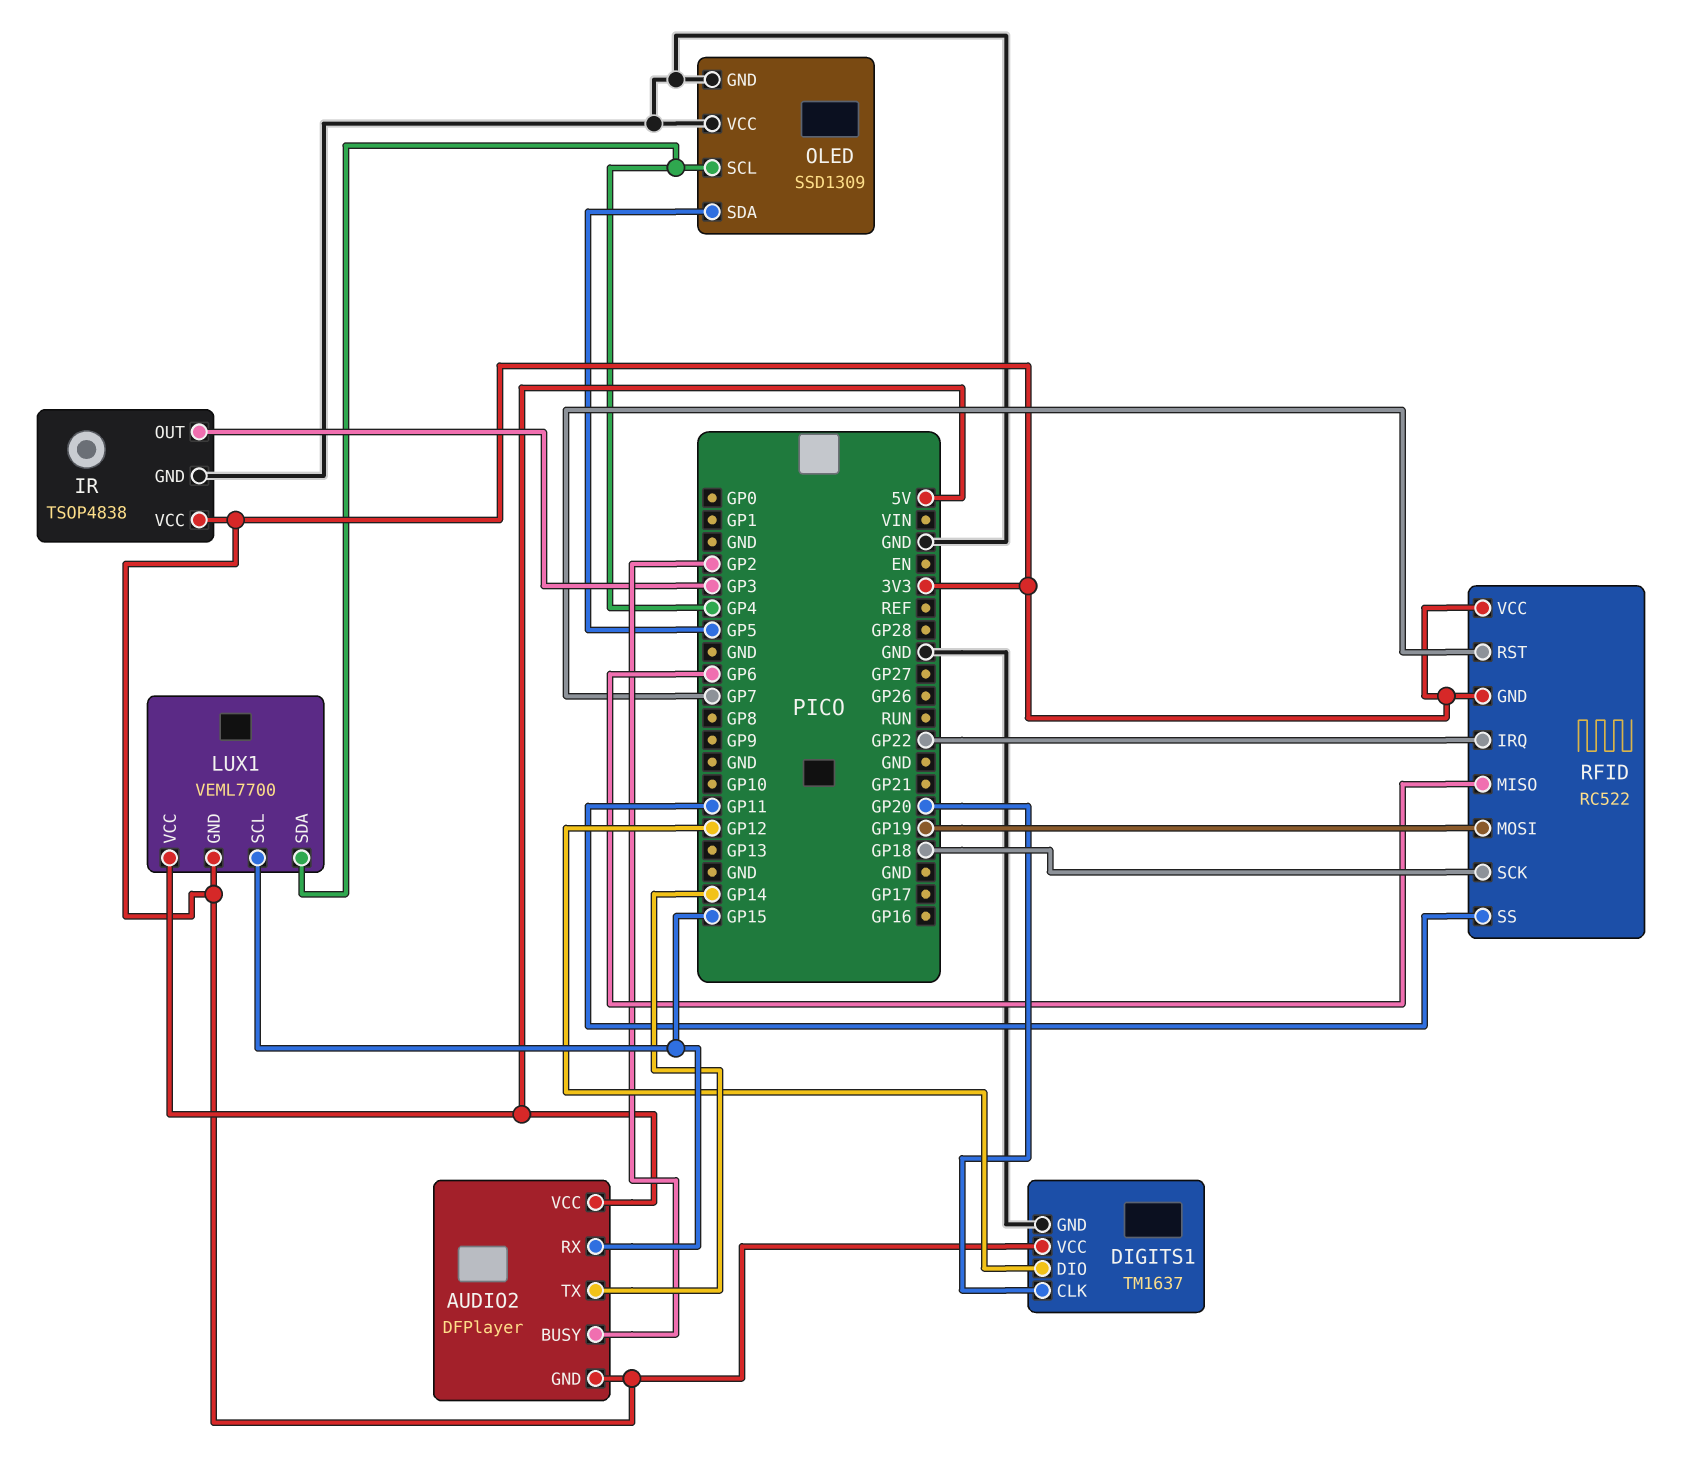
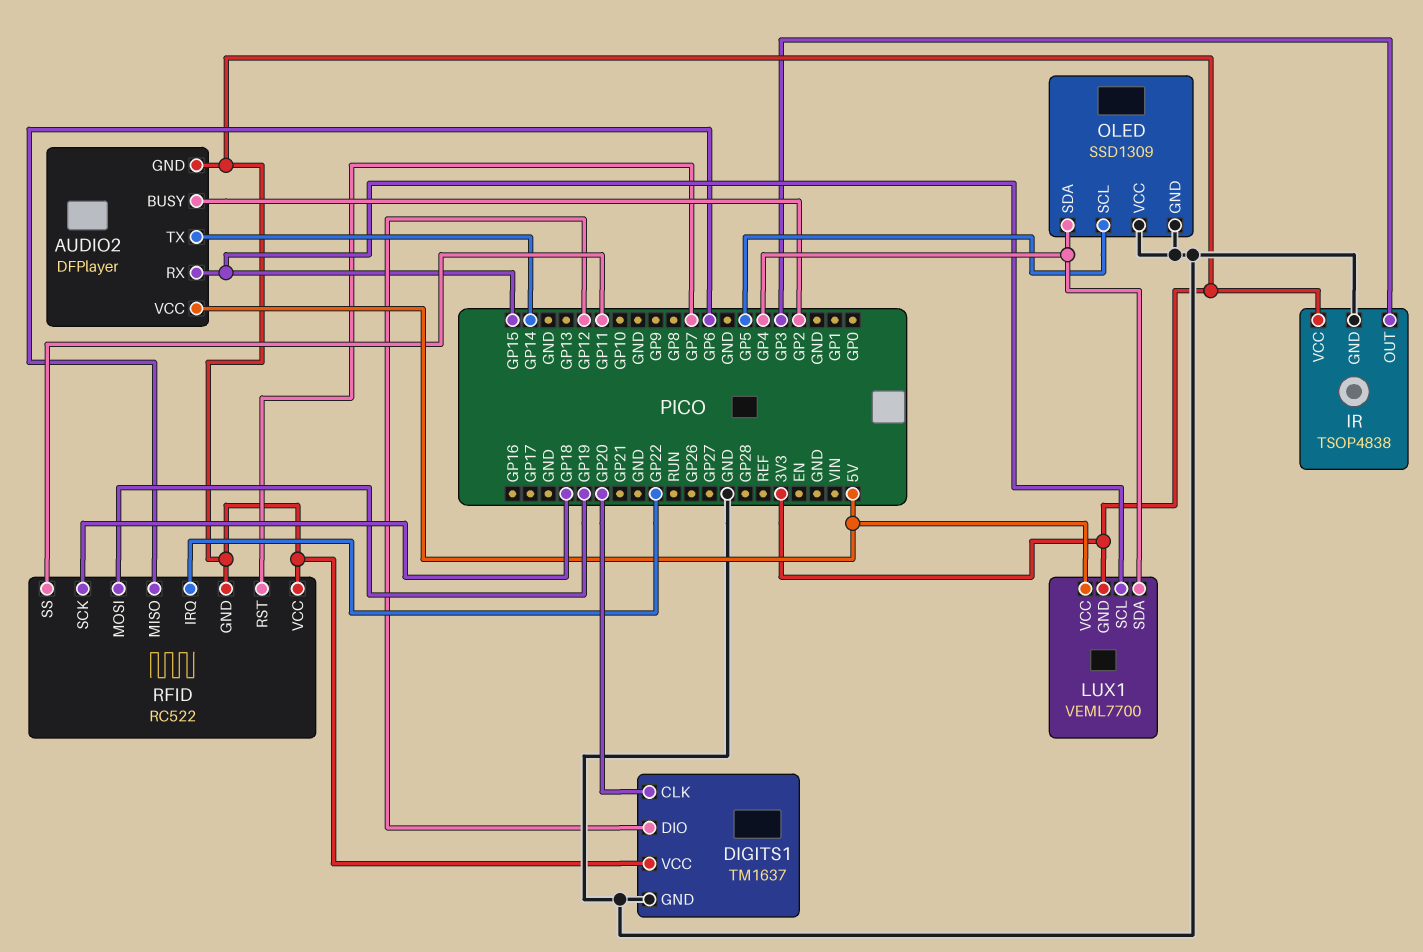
OLED pin SCL: GP4 -> GP5
OLED pin SDA: GP5 -> GP4

